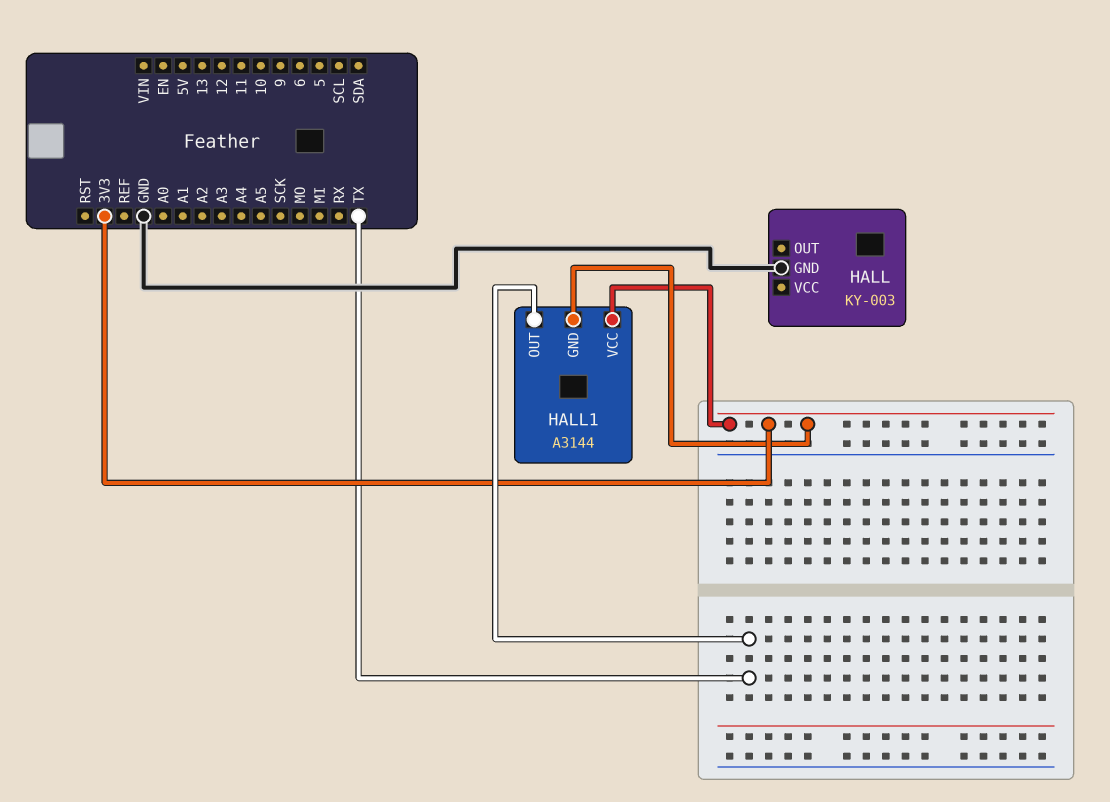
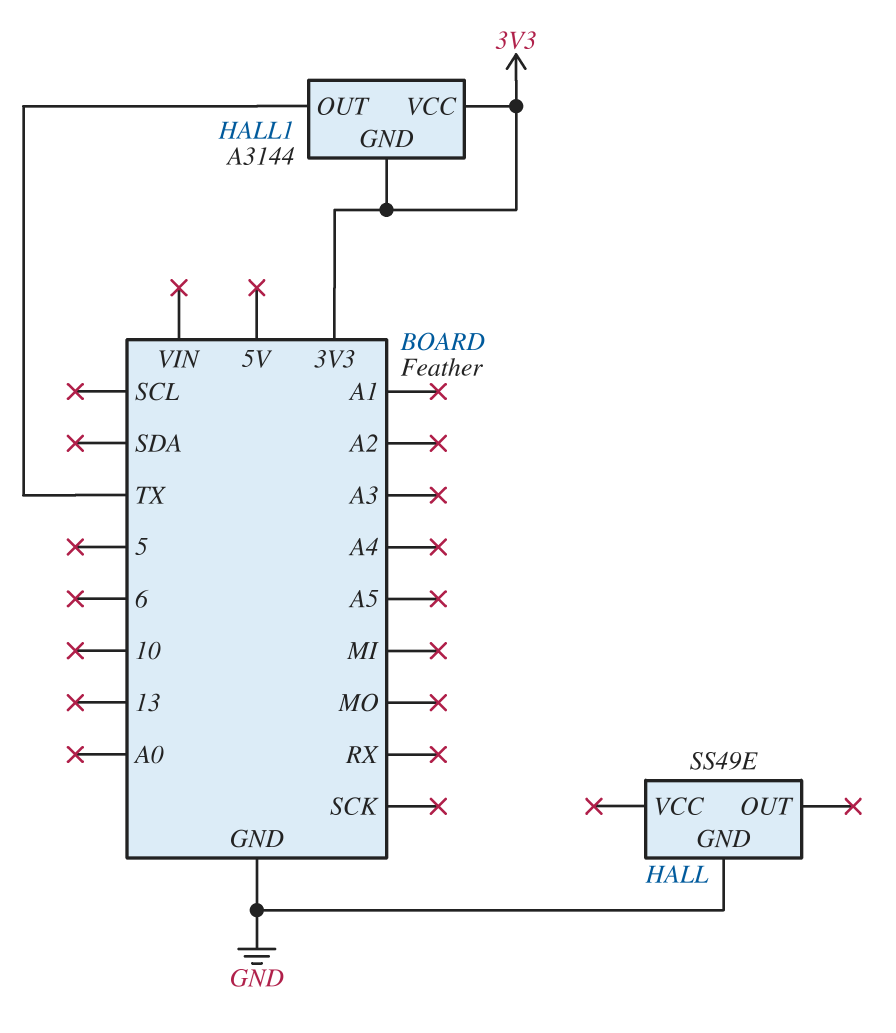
HALL: KY-003 -> SS49E

